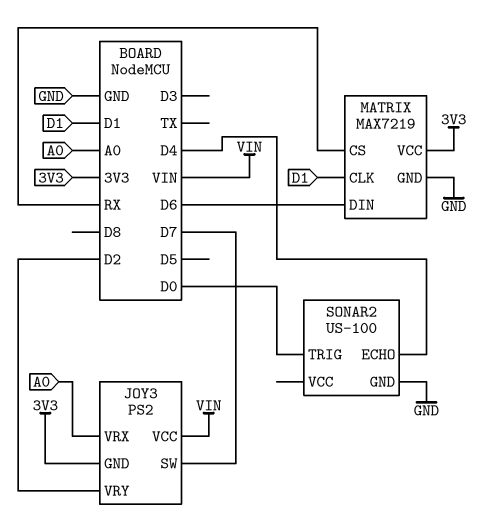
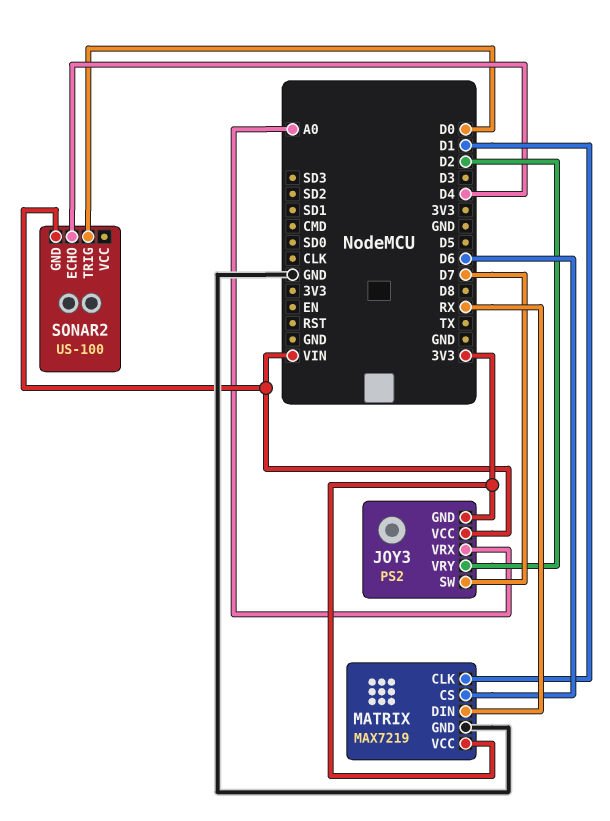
MATRIX pin CS: RX -> D6
MATRIX pin DIN: D6 -> RX
SONAR2 pin GND: GND -> VIN

